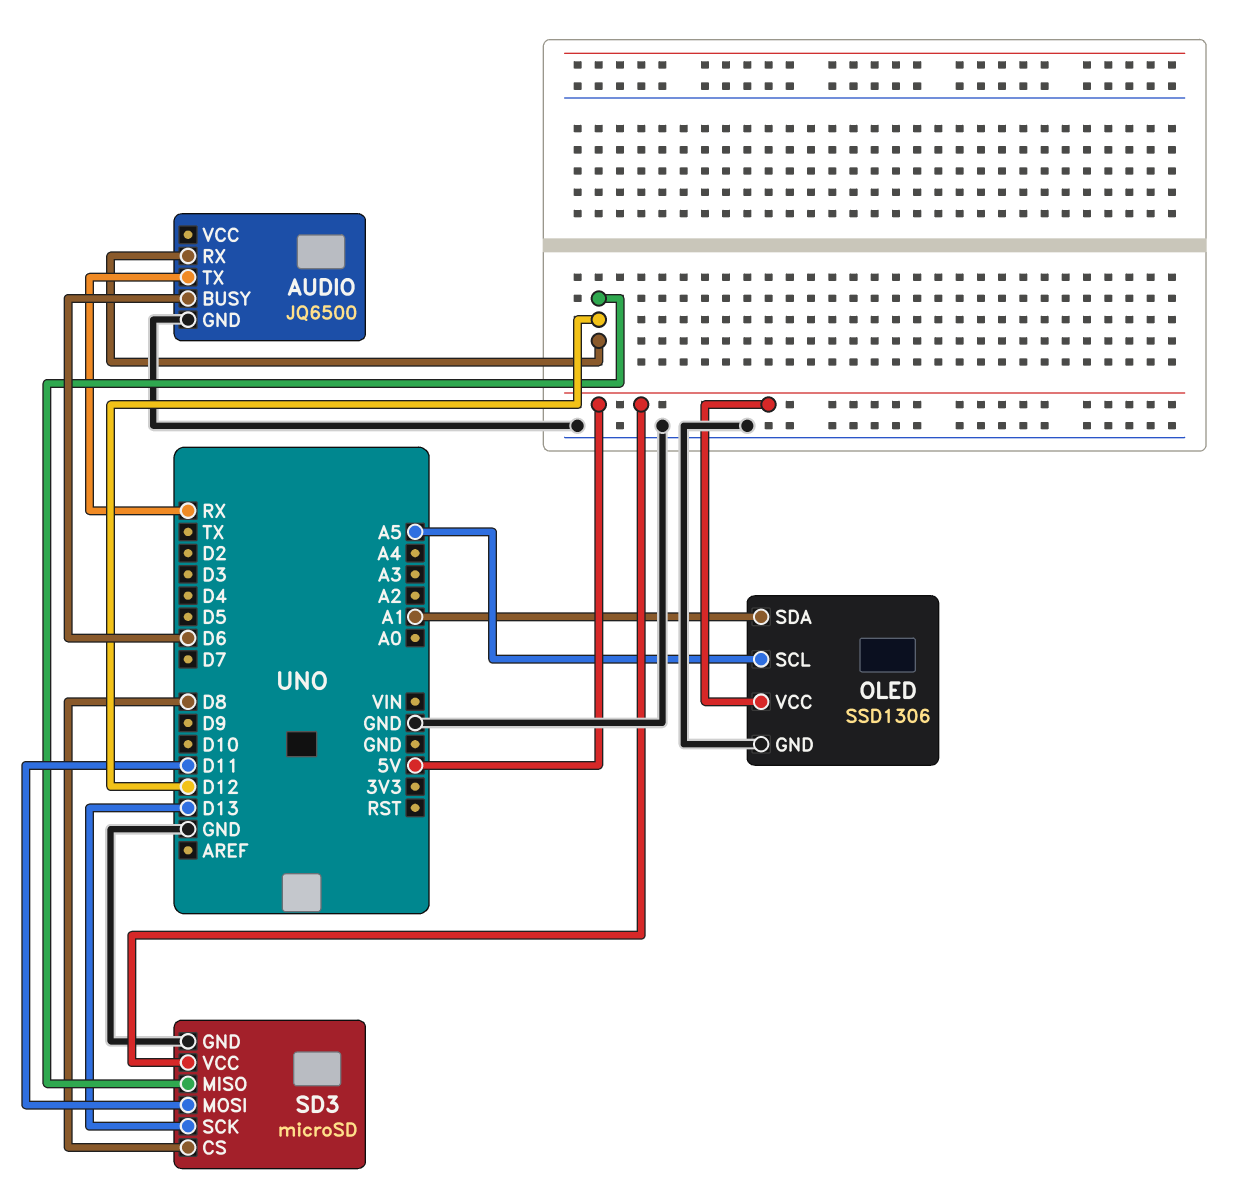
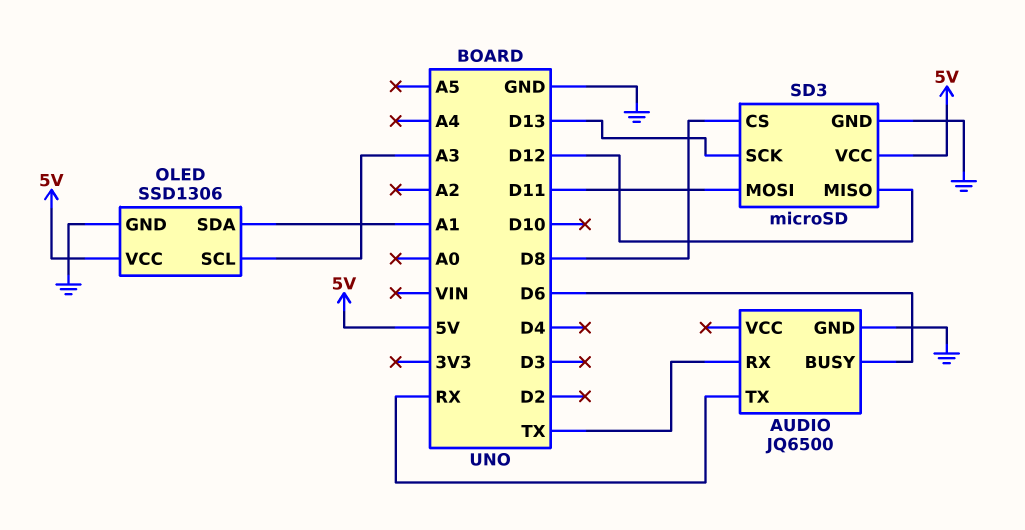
AUDIO pin RX: D12 -> TX
OLED pin SCL: A5 -> A3

